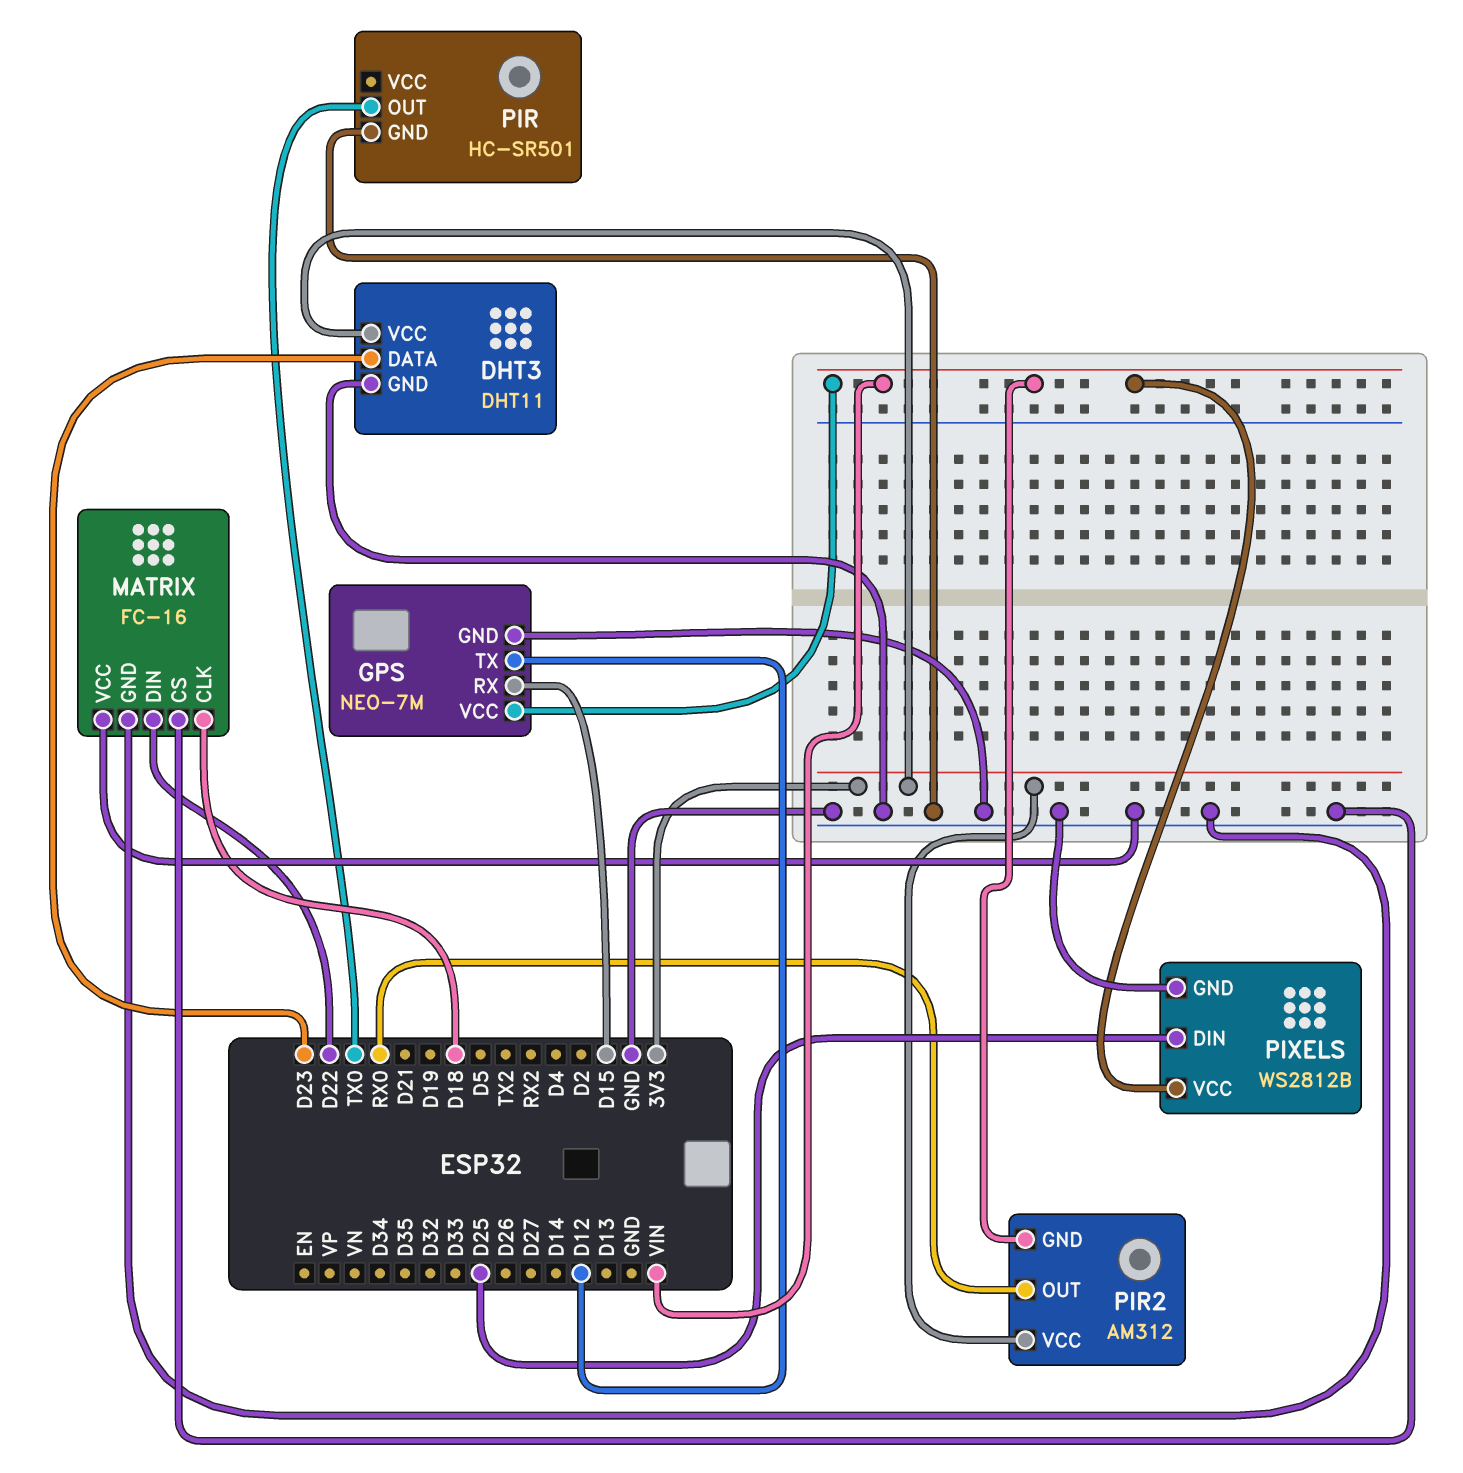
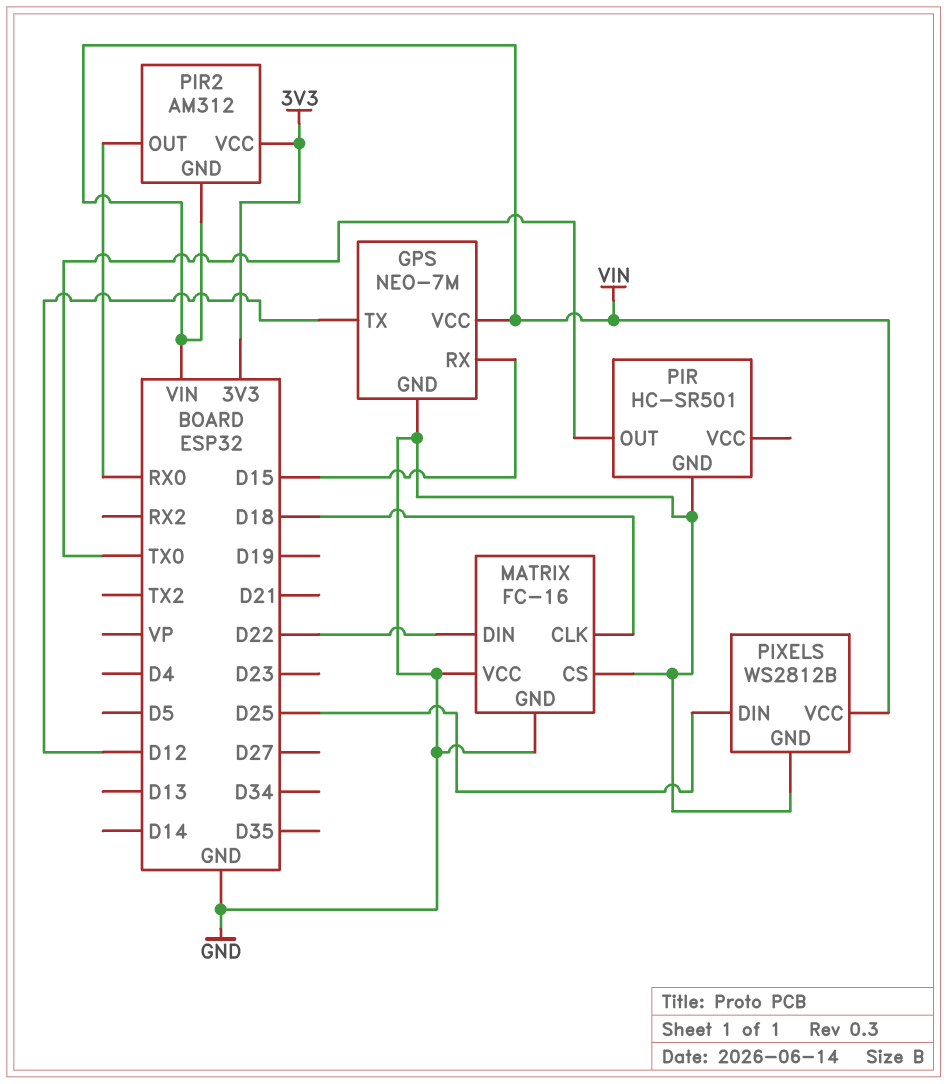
DHT3: DHT11 -> none
DHT3 pin DATA: D23 -> none
DHT3 pin GND: GND -> none
DHT3 pin VCC: 3V3 -> none

